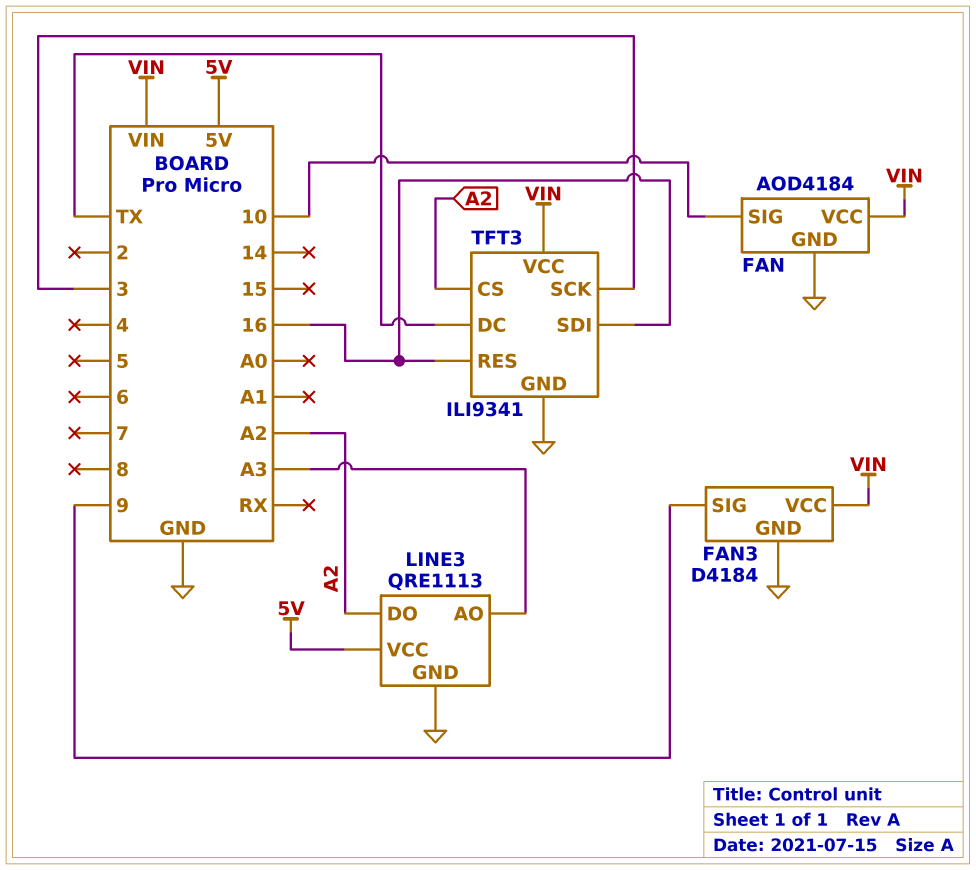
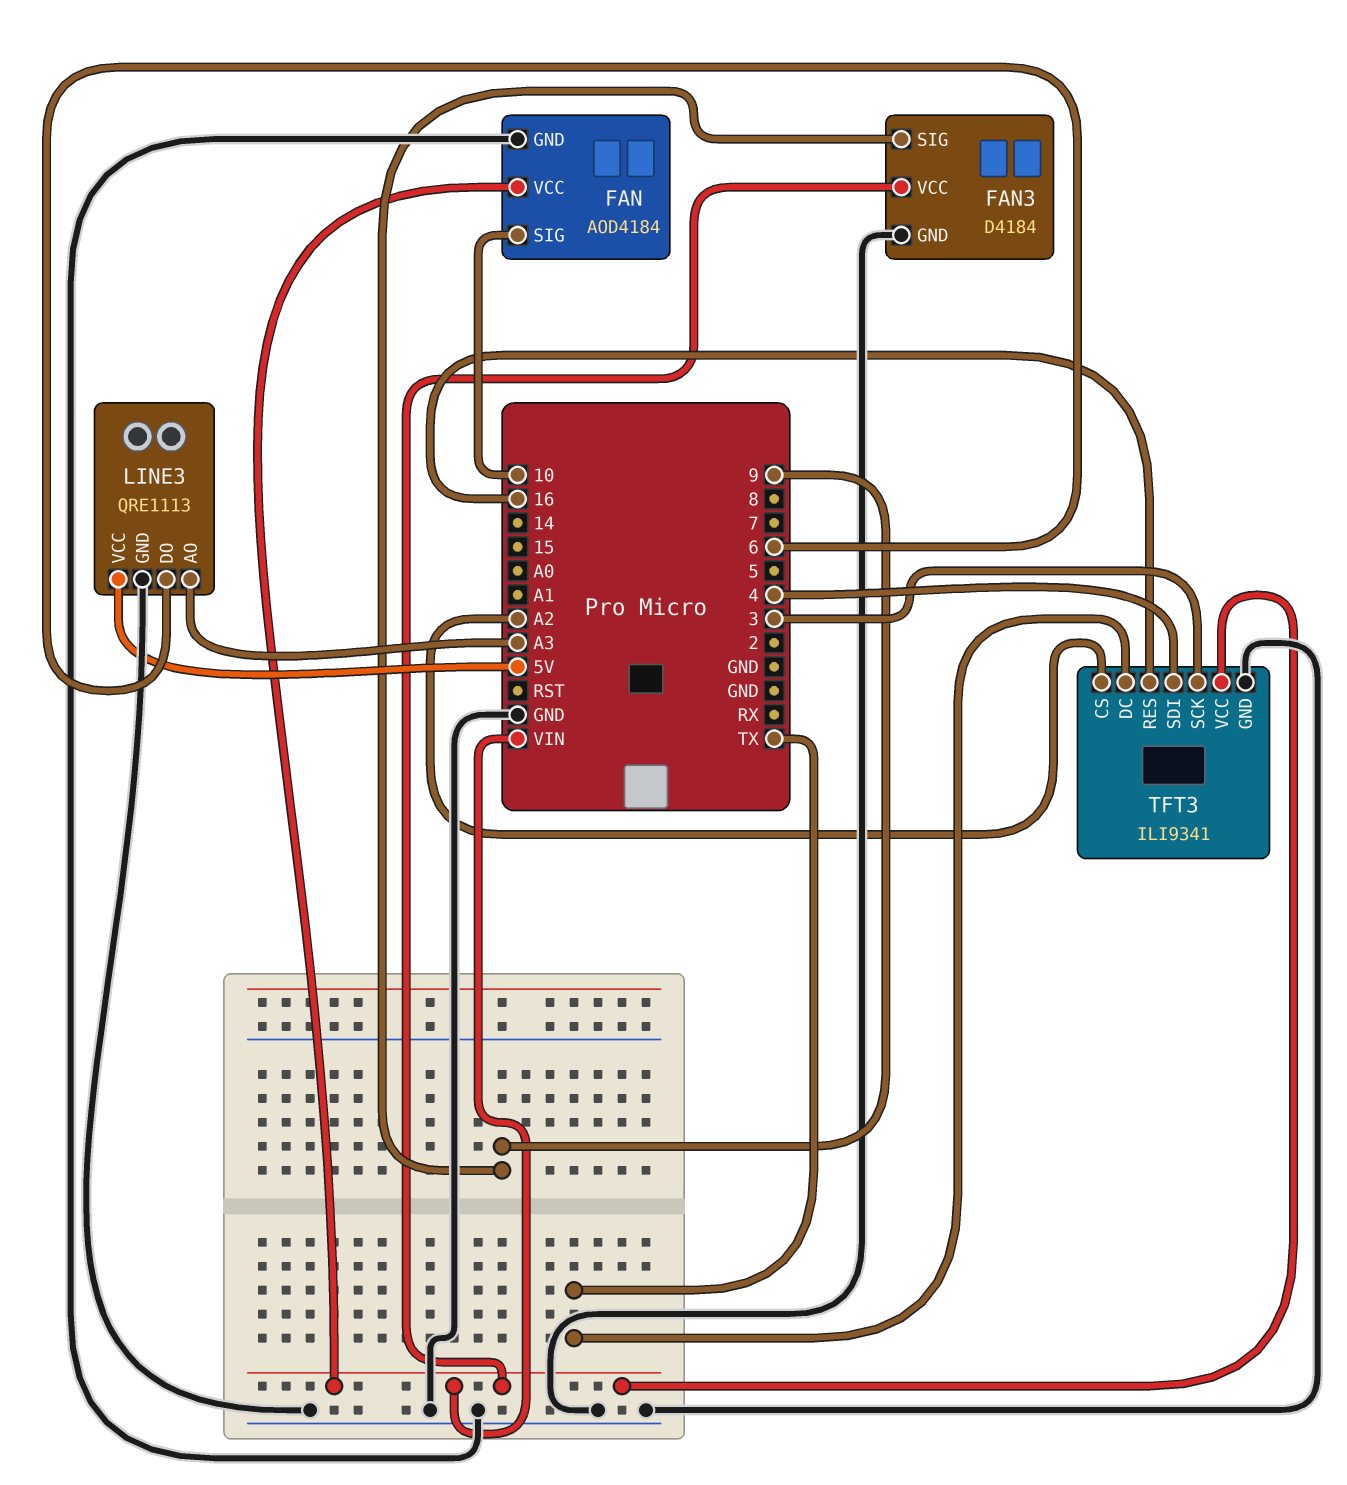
LINE3 pin DO: A2 -> 6
TFT3 pin SDI: 16 -> 4

